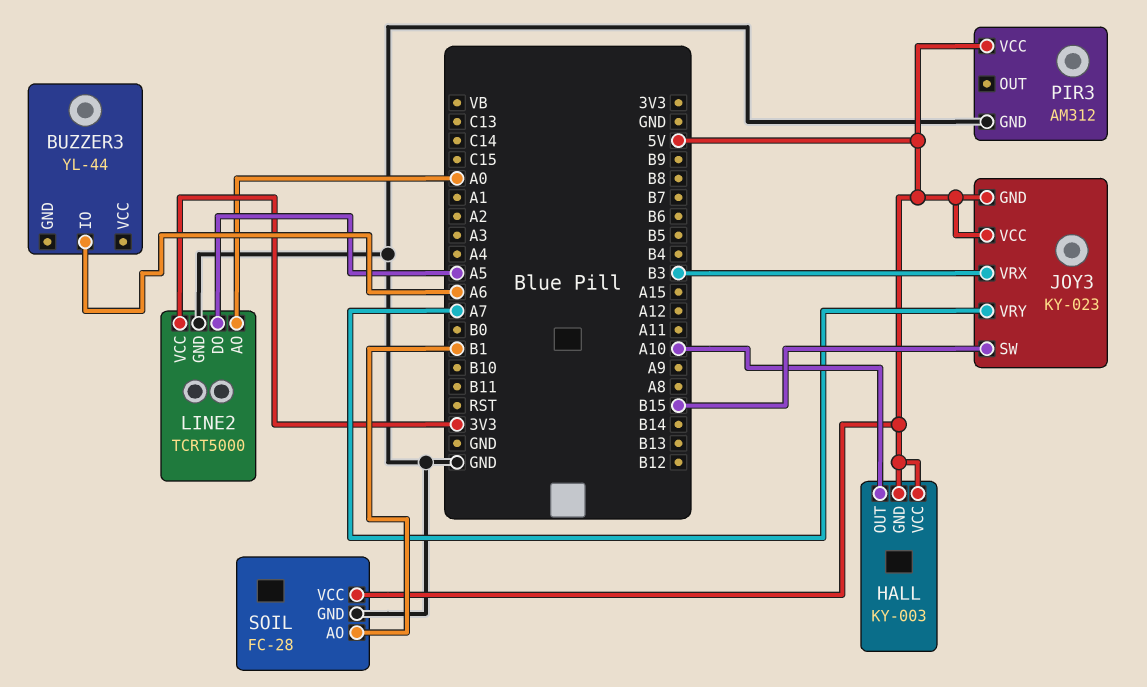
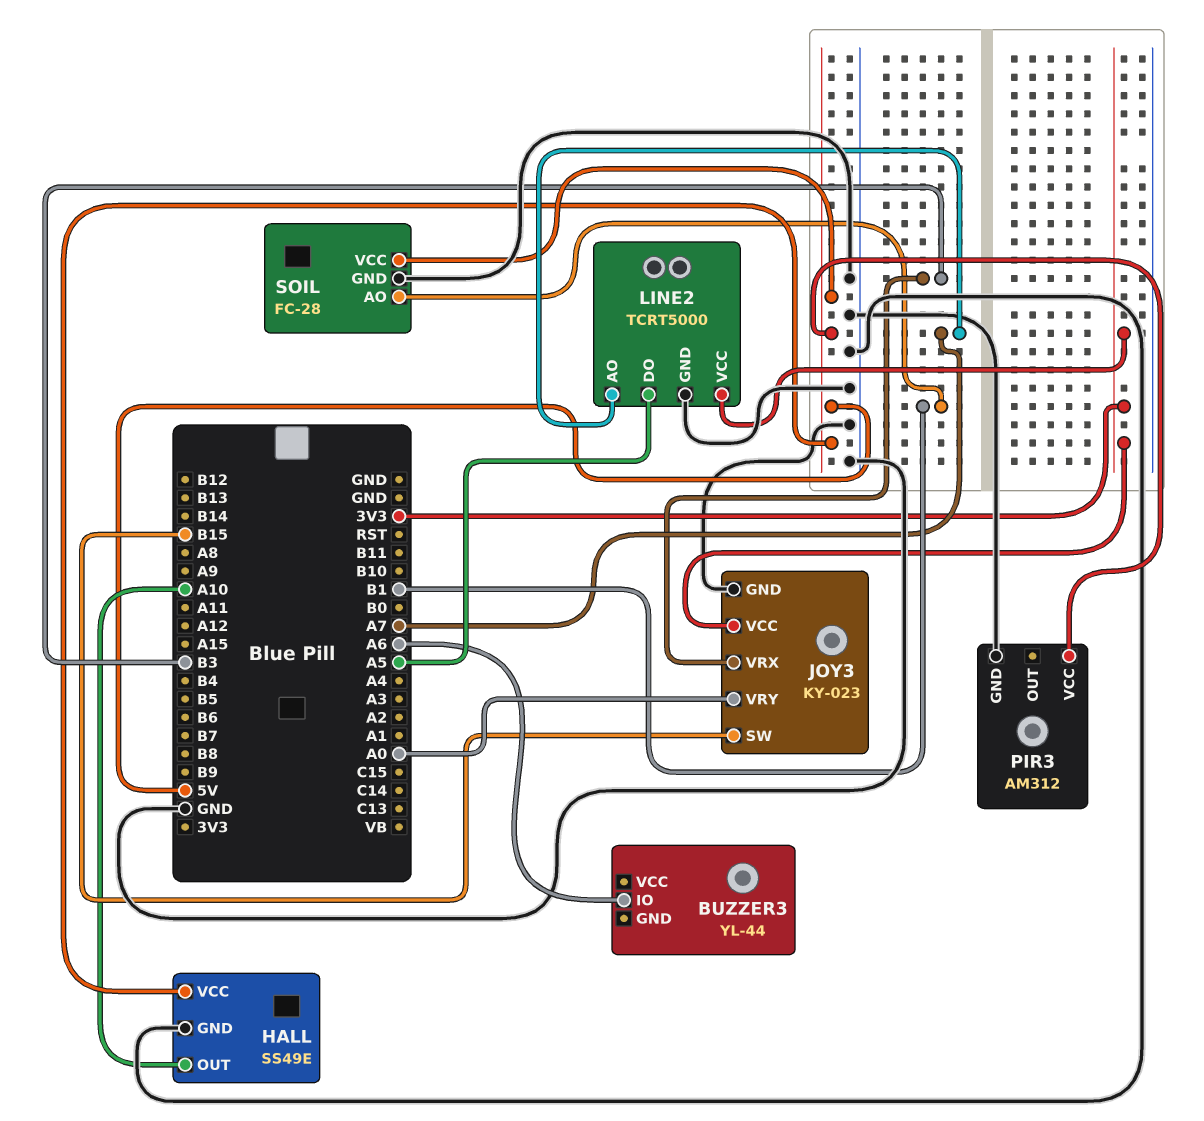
HALL: KY-003 -> SS49E
HALL pin GND: 5V -> GND
JOY3 pin GND: 5V -> GND
JOY3 pin VCC: 5V -> 3V3
JOY3 pin VRY: A7 -> A0
LINE2 pin AO: A0 -> A7

